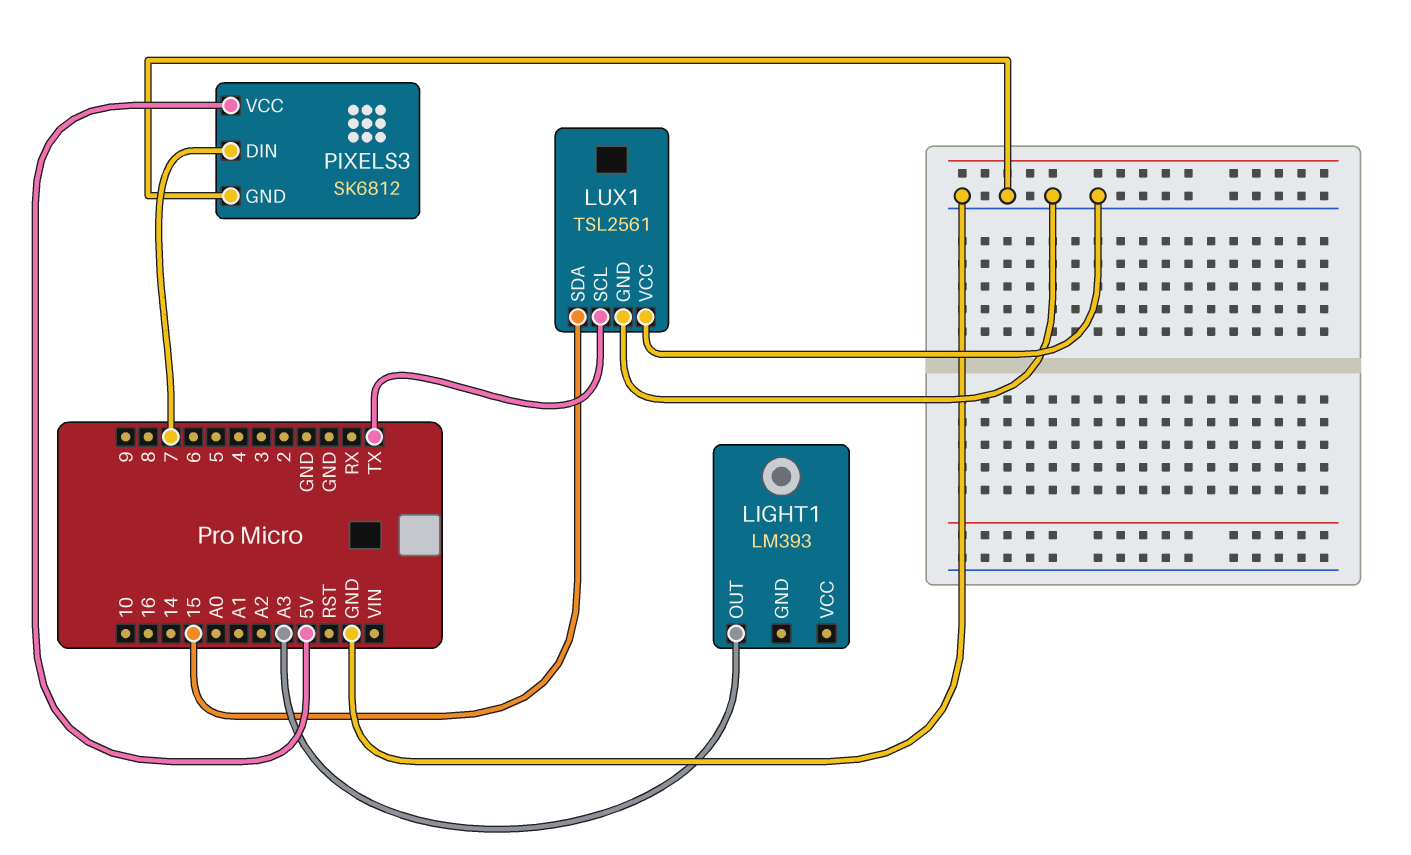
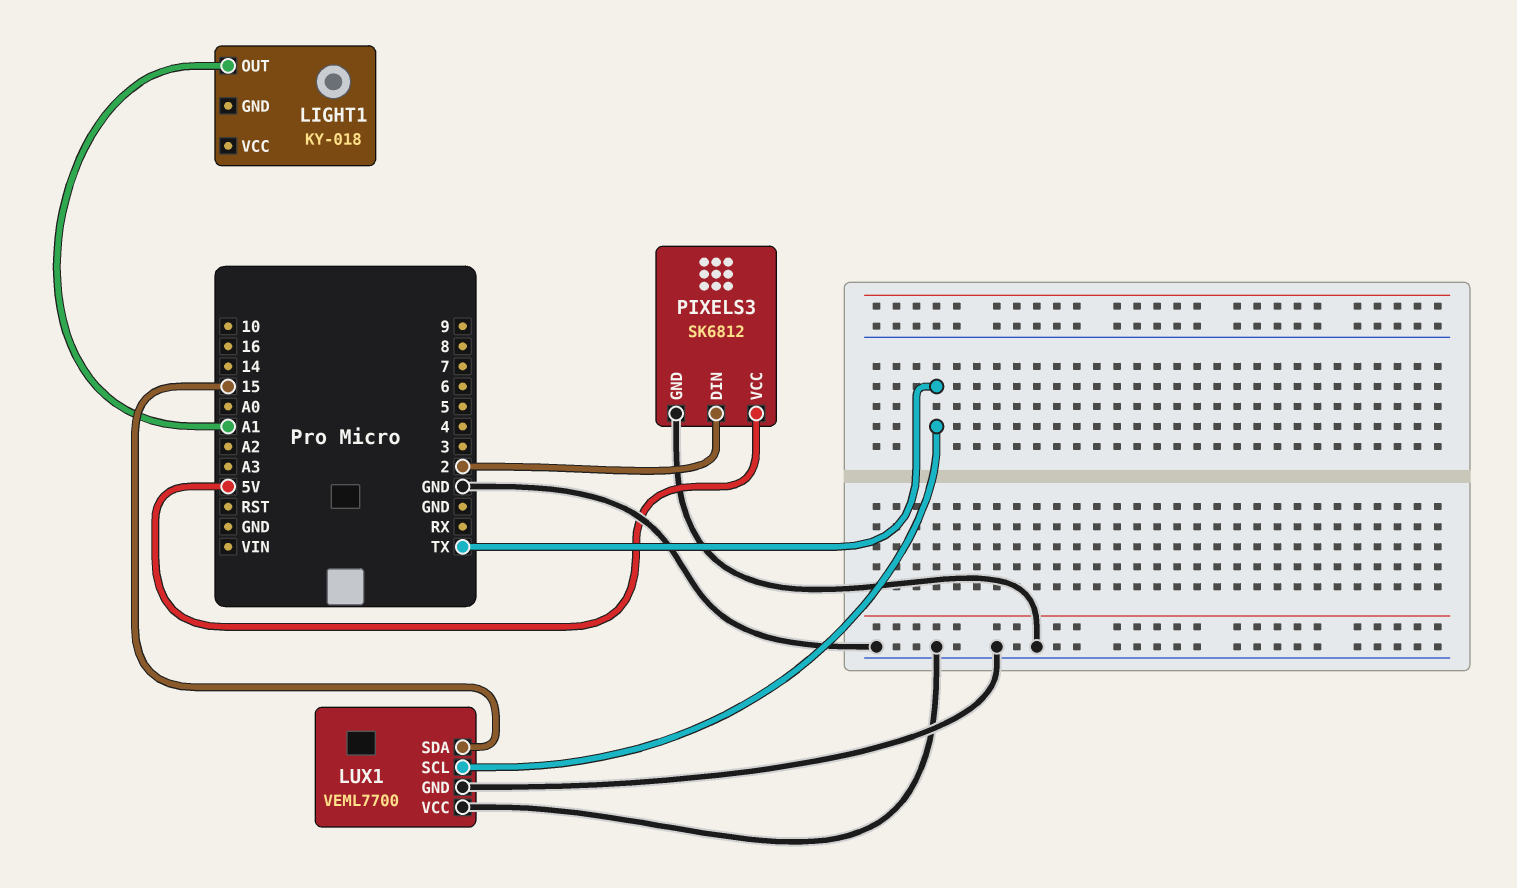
LIGHT1: LM393 -> KY-018
LIGHT1 pin OUT: A3 -> A1
LUX1: TSL2561 -> VEML7700
PIXELS3 pin DIN: 7 -> 2

